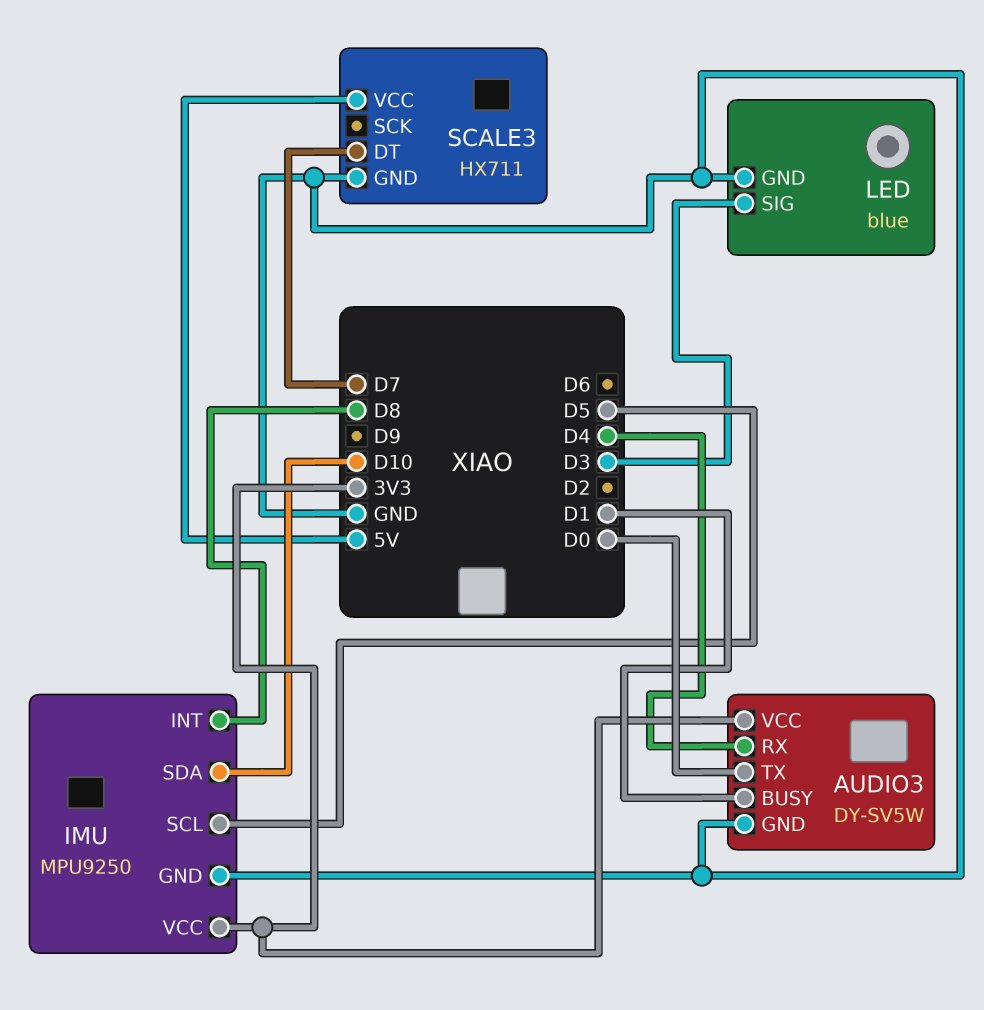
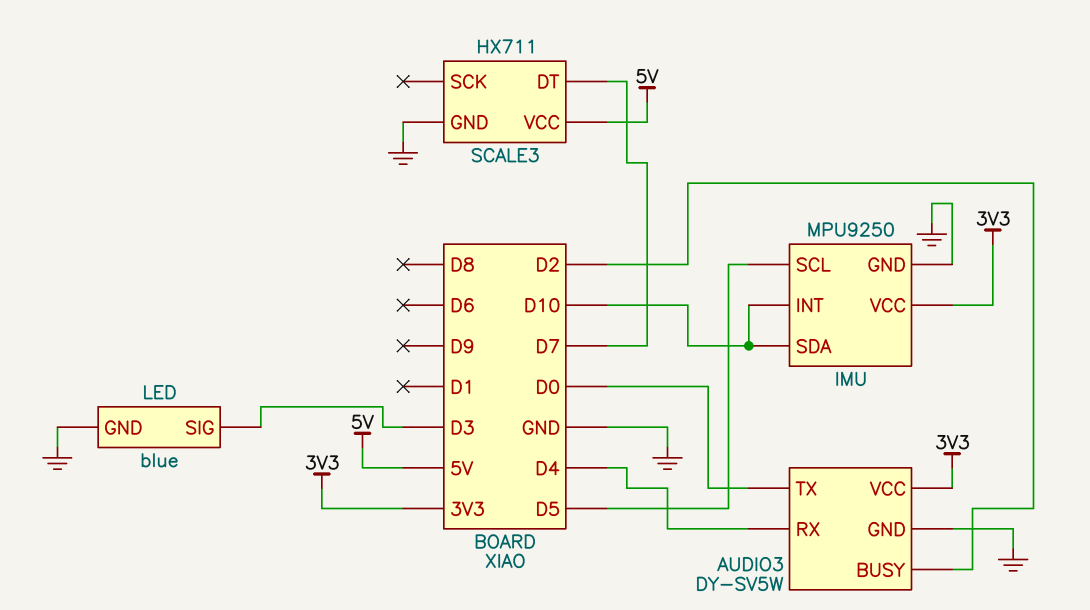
AUDIO3 pin BUSY: D1 -> D2
IMU pin INT: D8 -> D10

